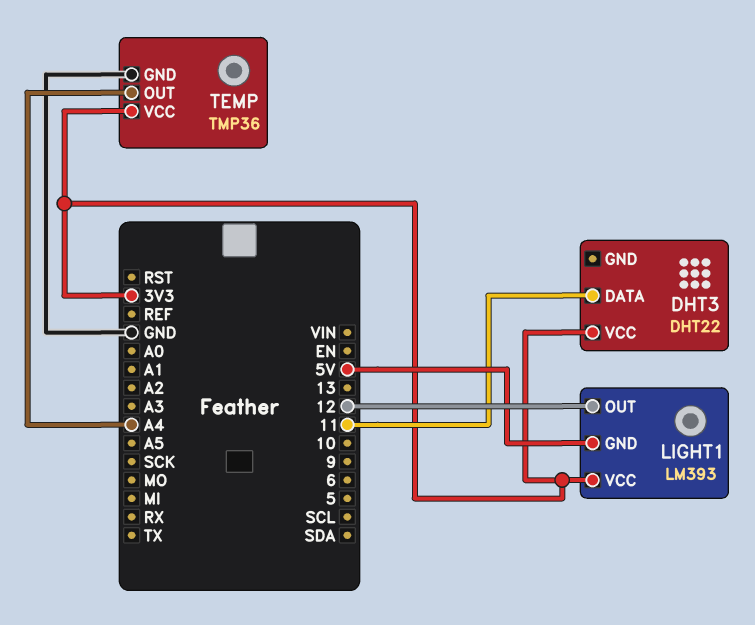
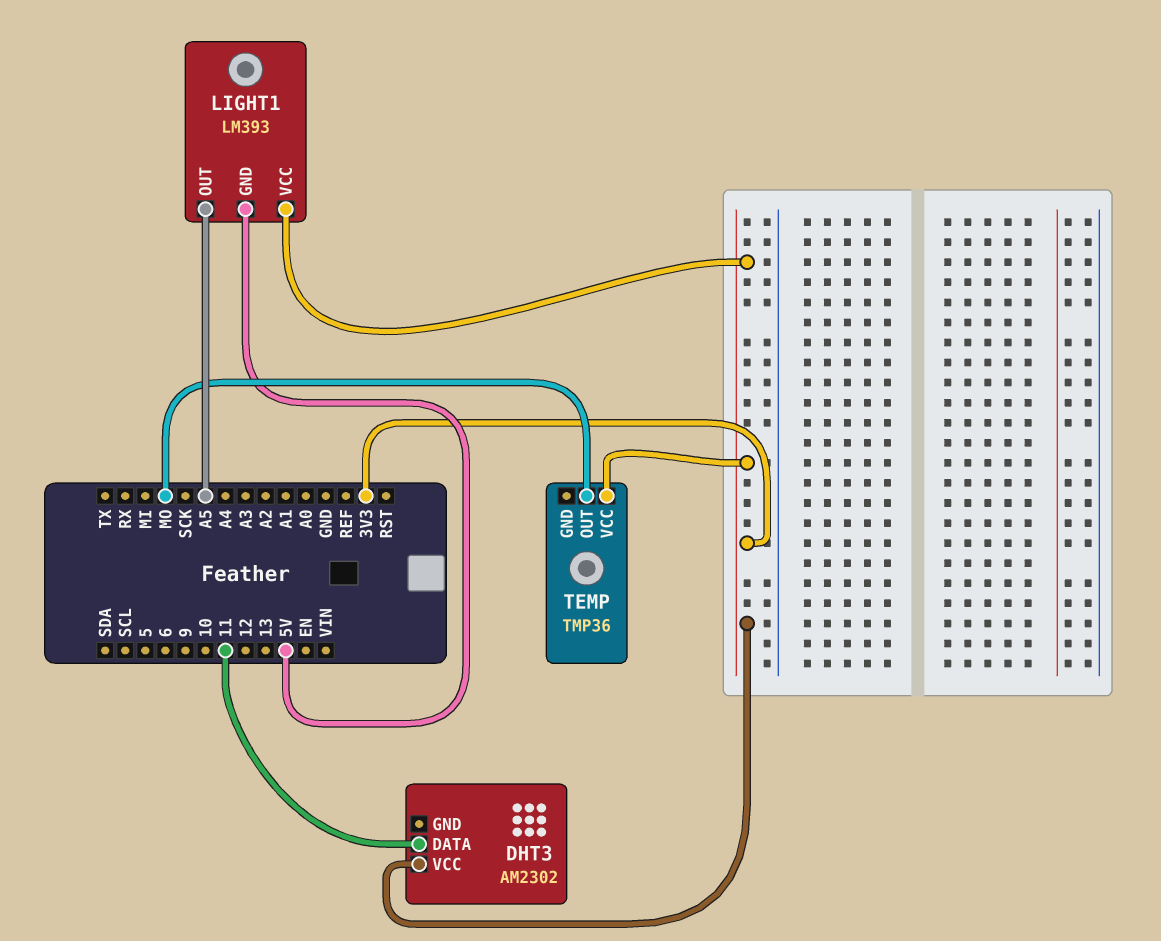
DHT3: DHT22 -> AM2302
LIGHT1 pin OUT: 12 -> A5
TEMP pin GND: GND -> none
TEMP pin OUT: A4 -> MO

